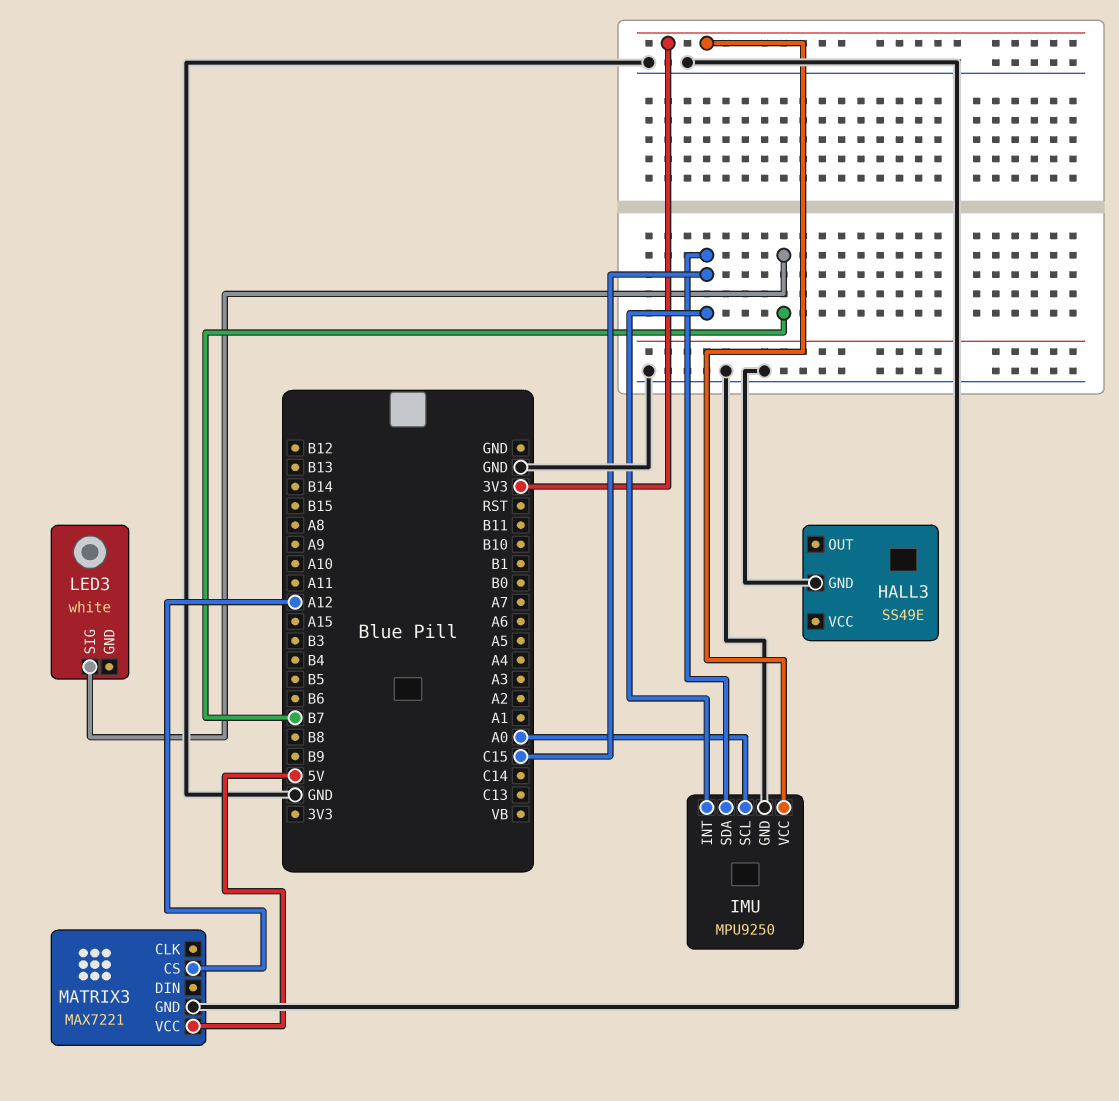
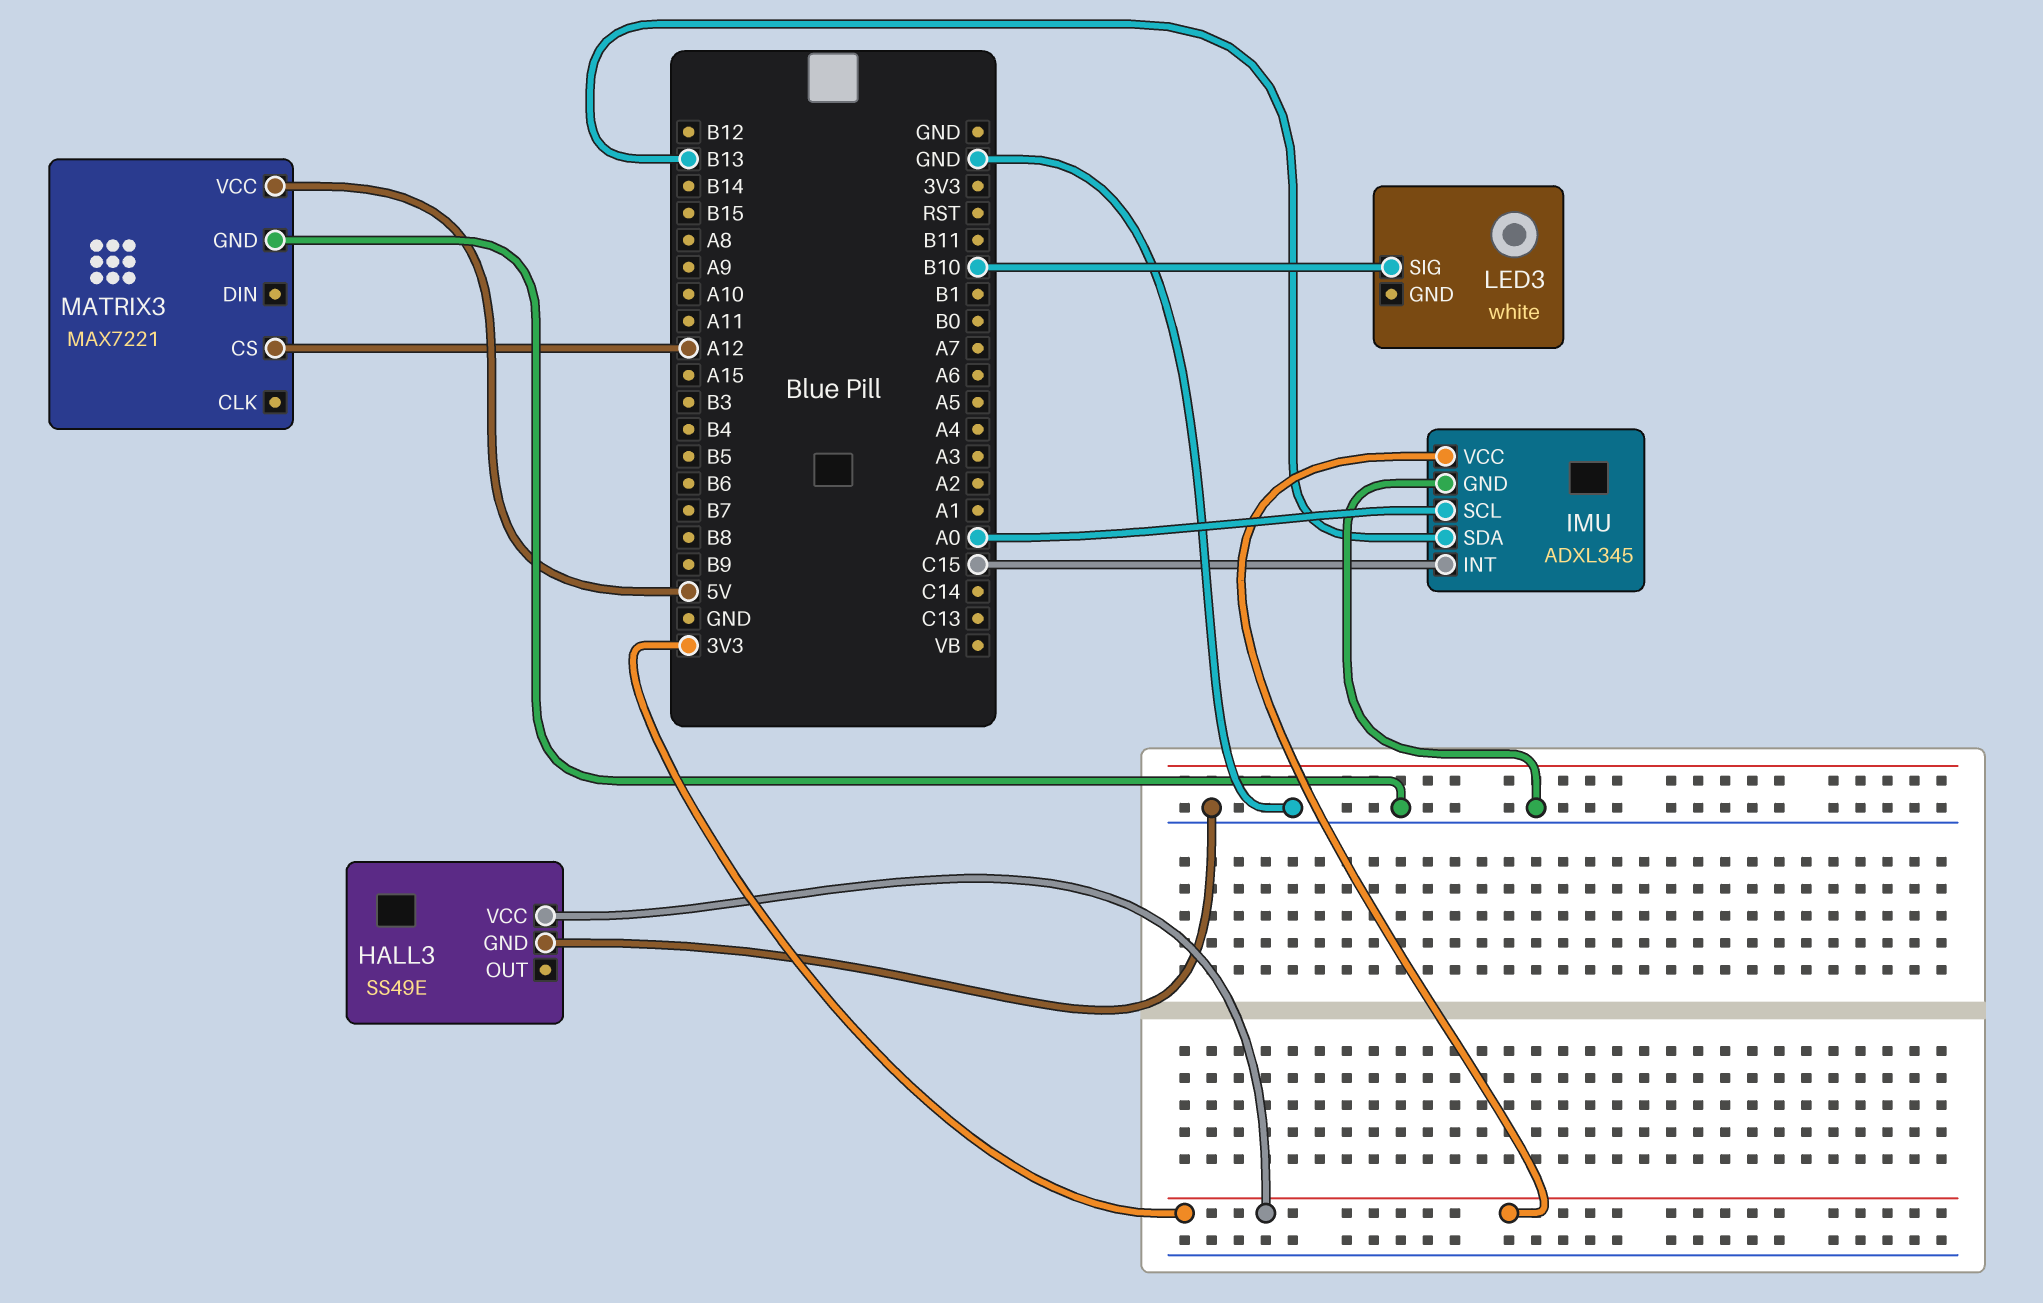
HALL3 pin VCC: none -> 3V3
IMU: MPU9250 -> ADXL345
IMU pin SDA: C15 -> B13
LED3 pin SIG: B7 -> B10

